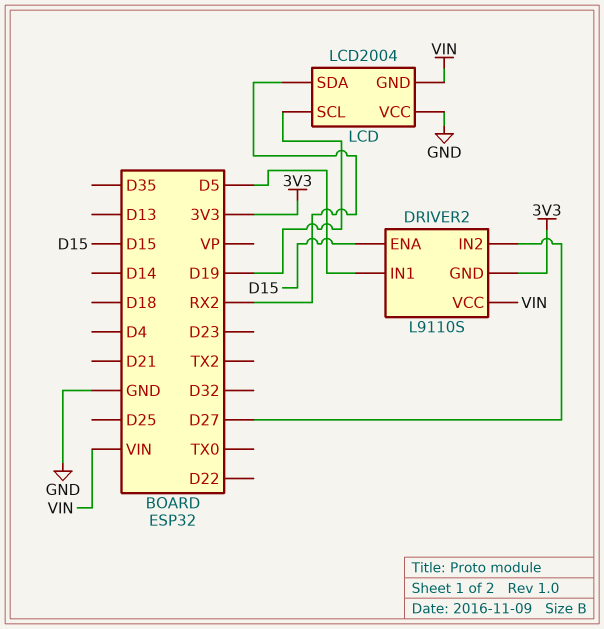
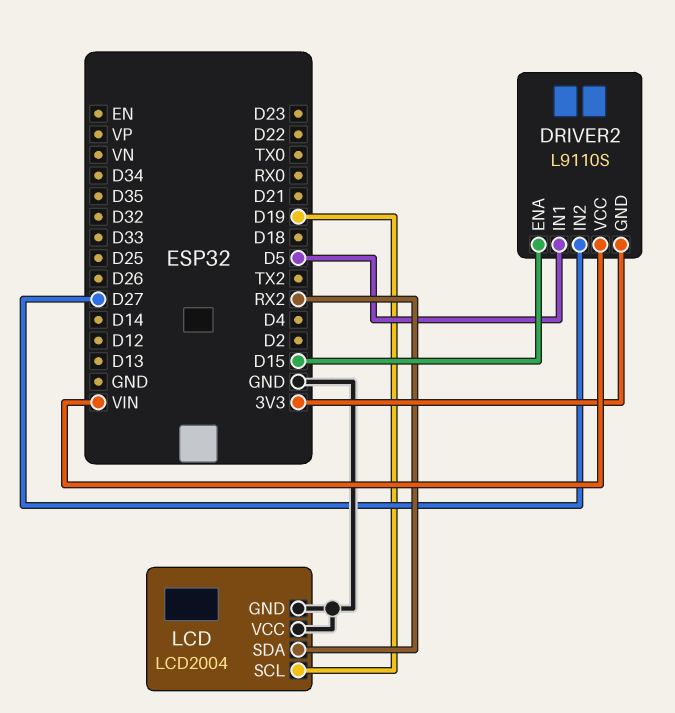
LCD pin GND: VIN -> GND

